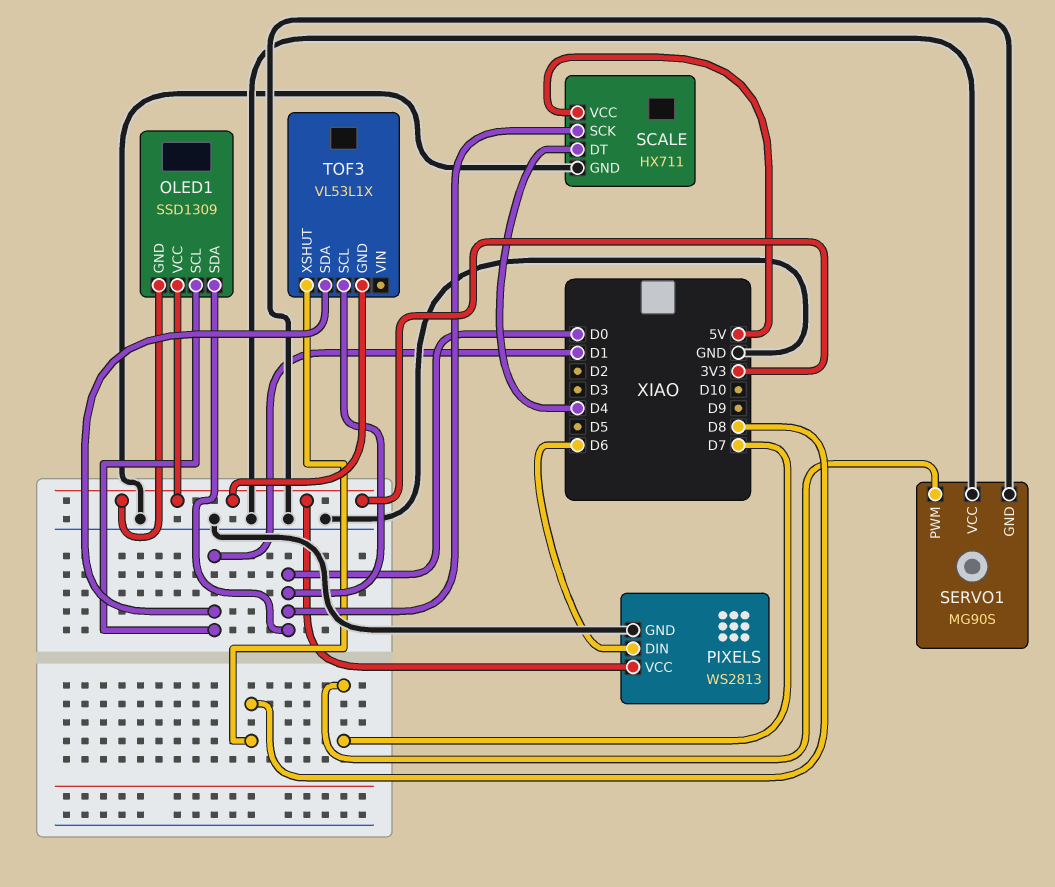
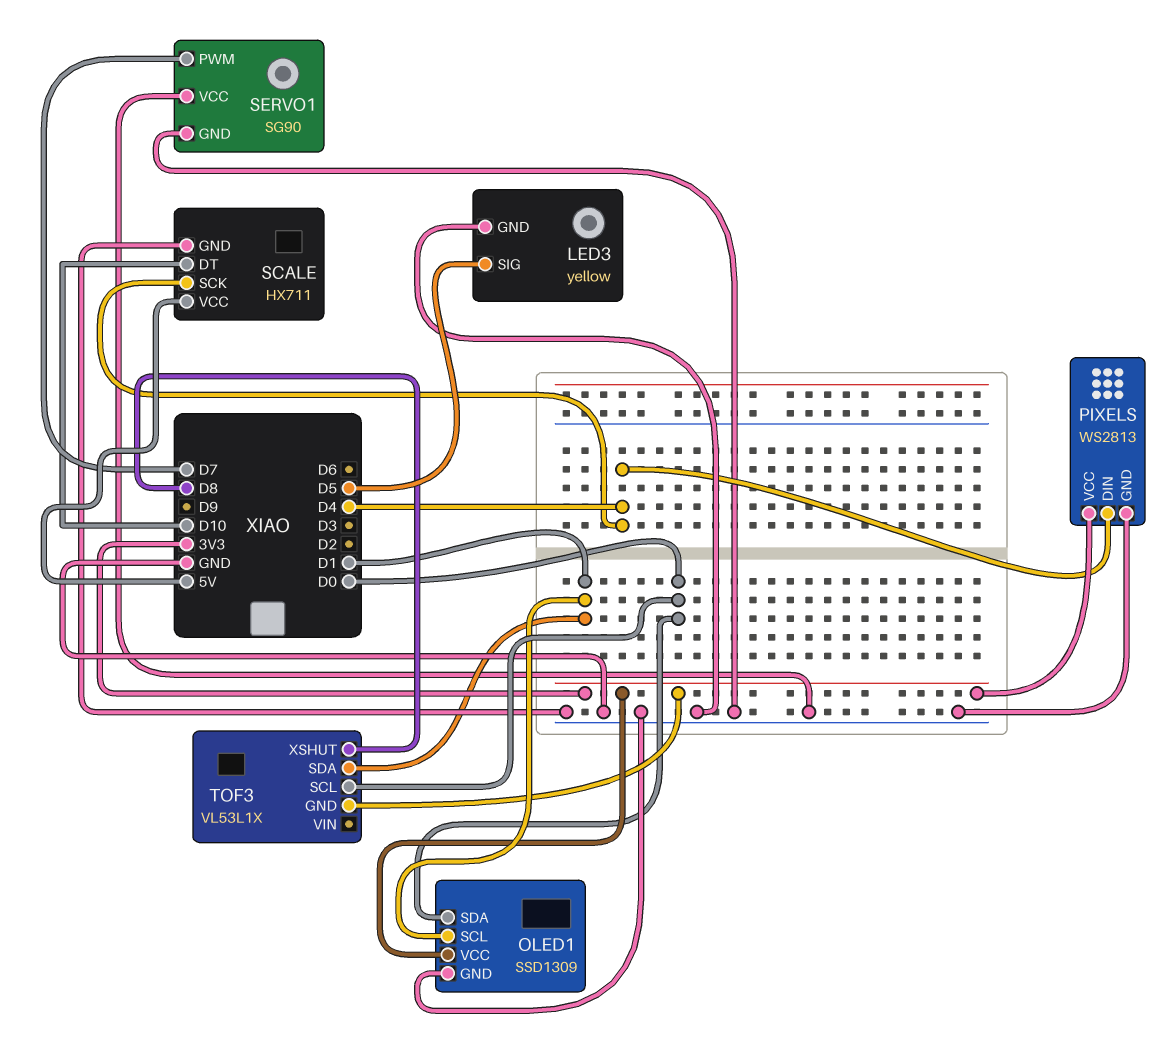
LED3: none -> yellow
LED3 pin GND: none -> GND
LED3 pin SIG: none -> D5
OLED1 pin GND: 3V3 -> GND
PIXELS pin DIN: D6 -> D4
SCALE pin DT: D4 -> D10
SCALE pin SCK: D0 -> D4
SERVO1: MG90S -> SG90

